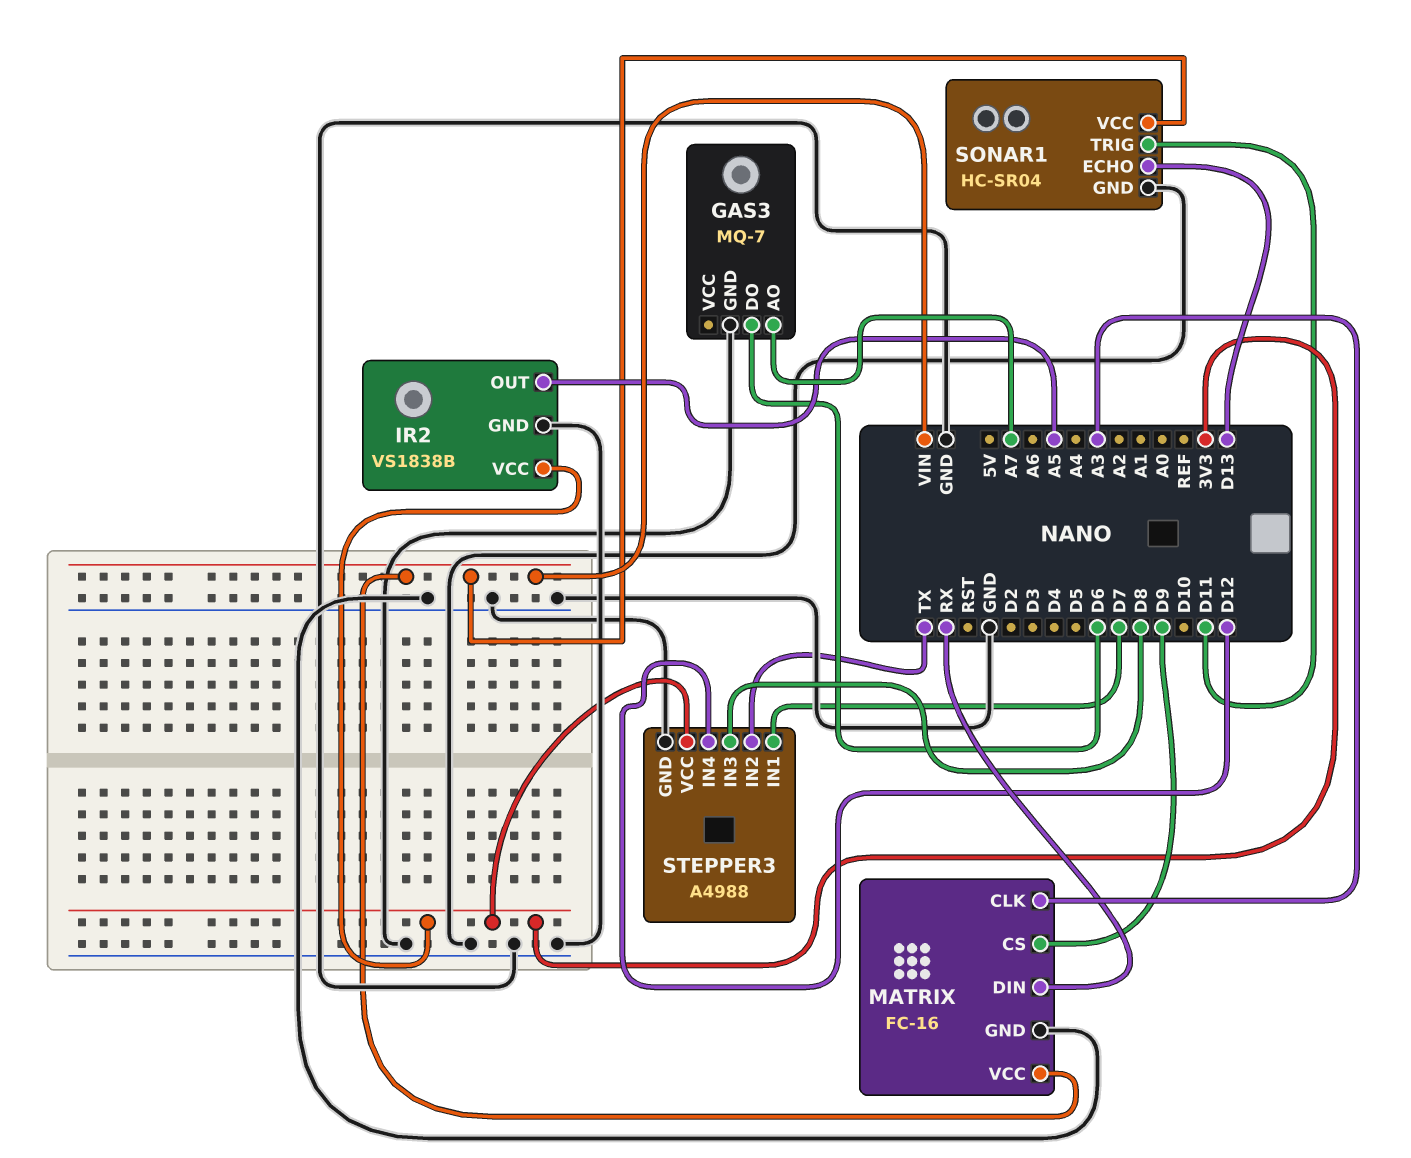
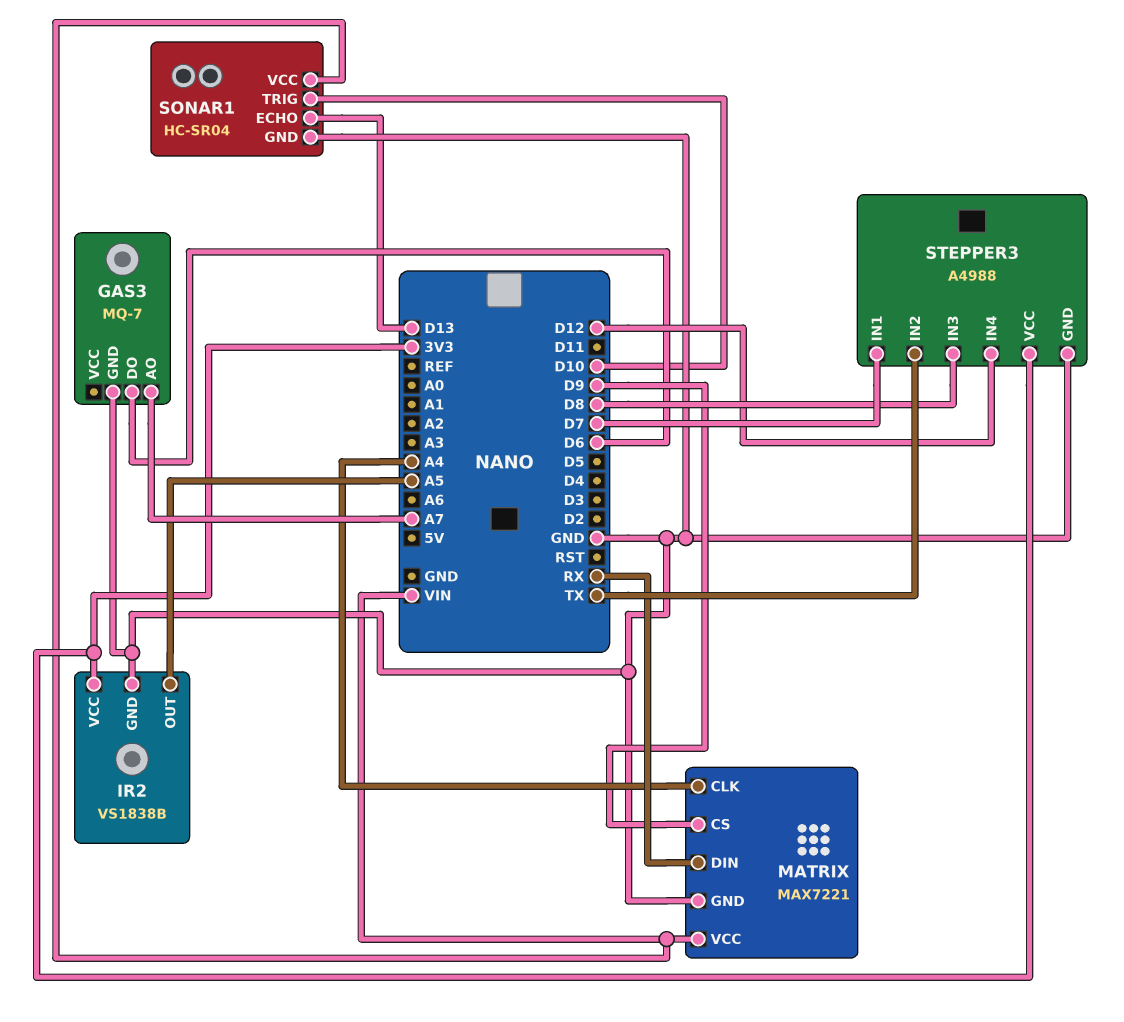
MATRIX: FC-16 -> MAX7221
MATRIX pin CLK: A3 -> A4
SONAR1 pin TRIG: D11 -> D10

